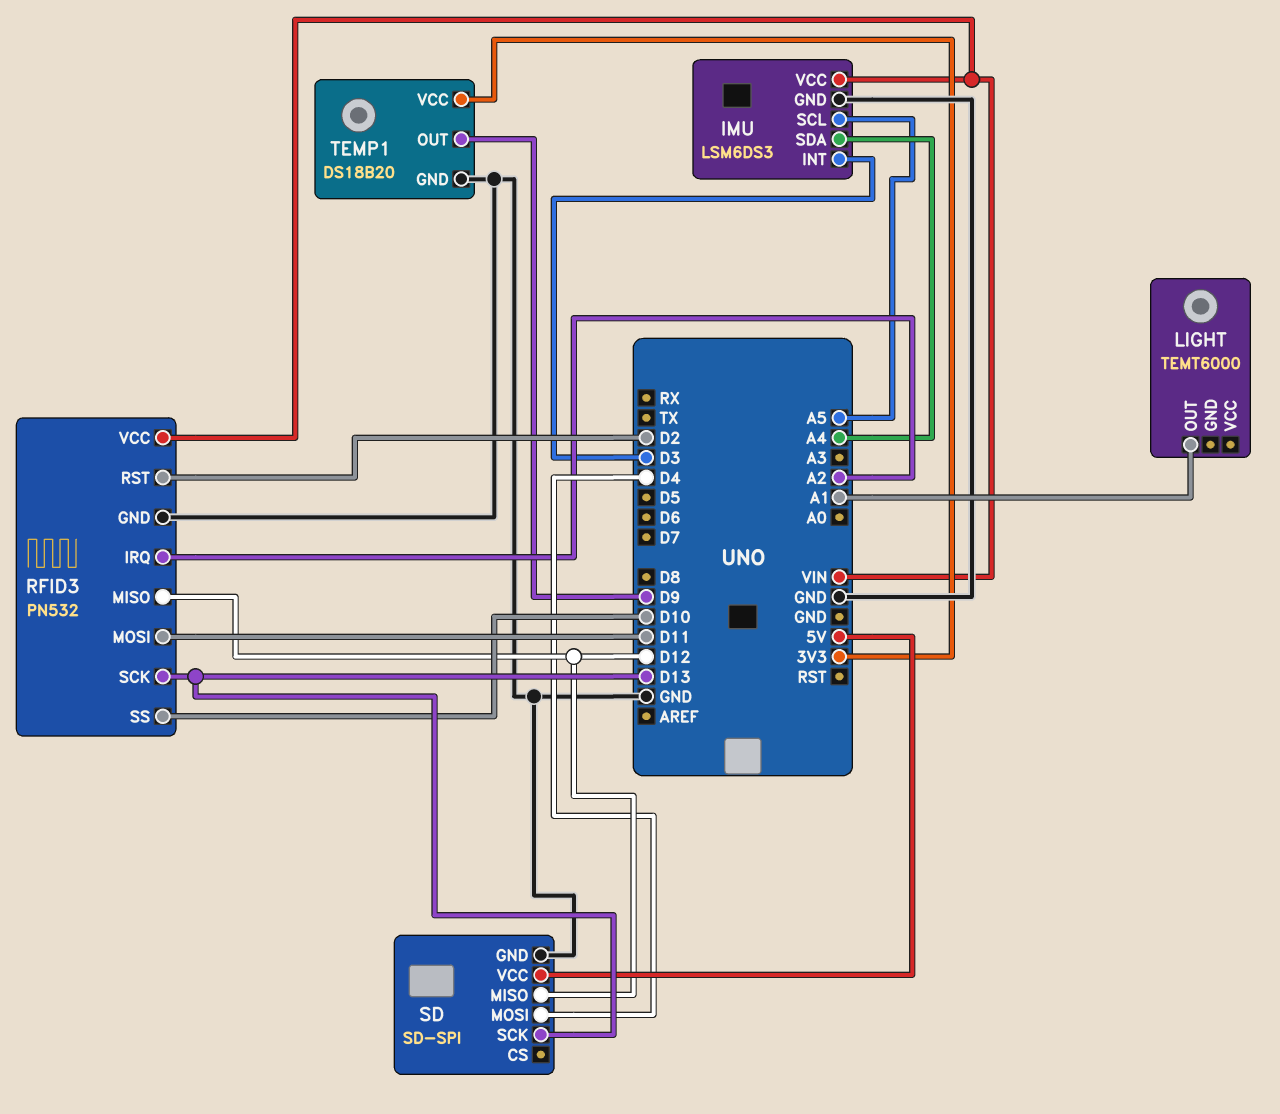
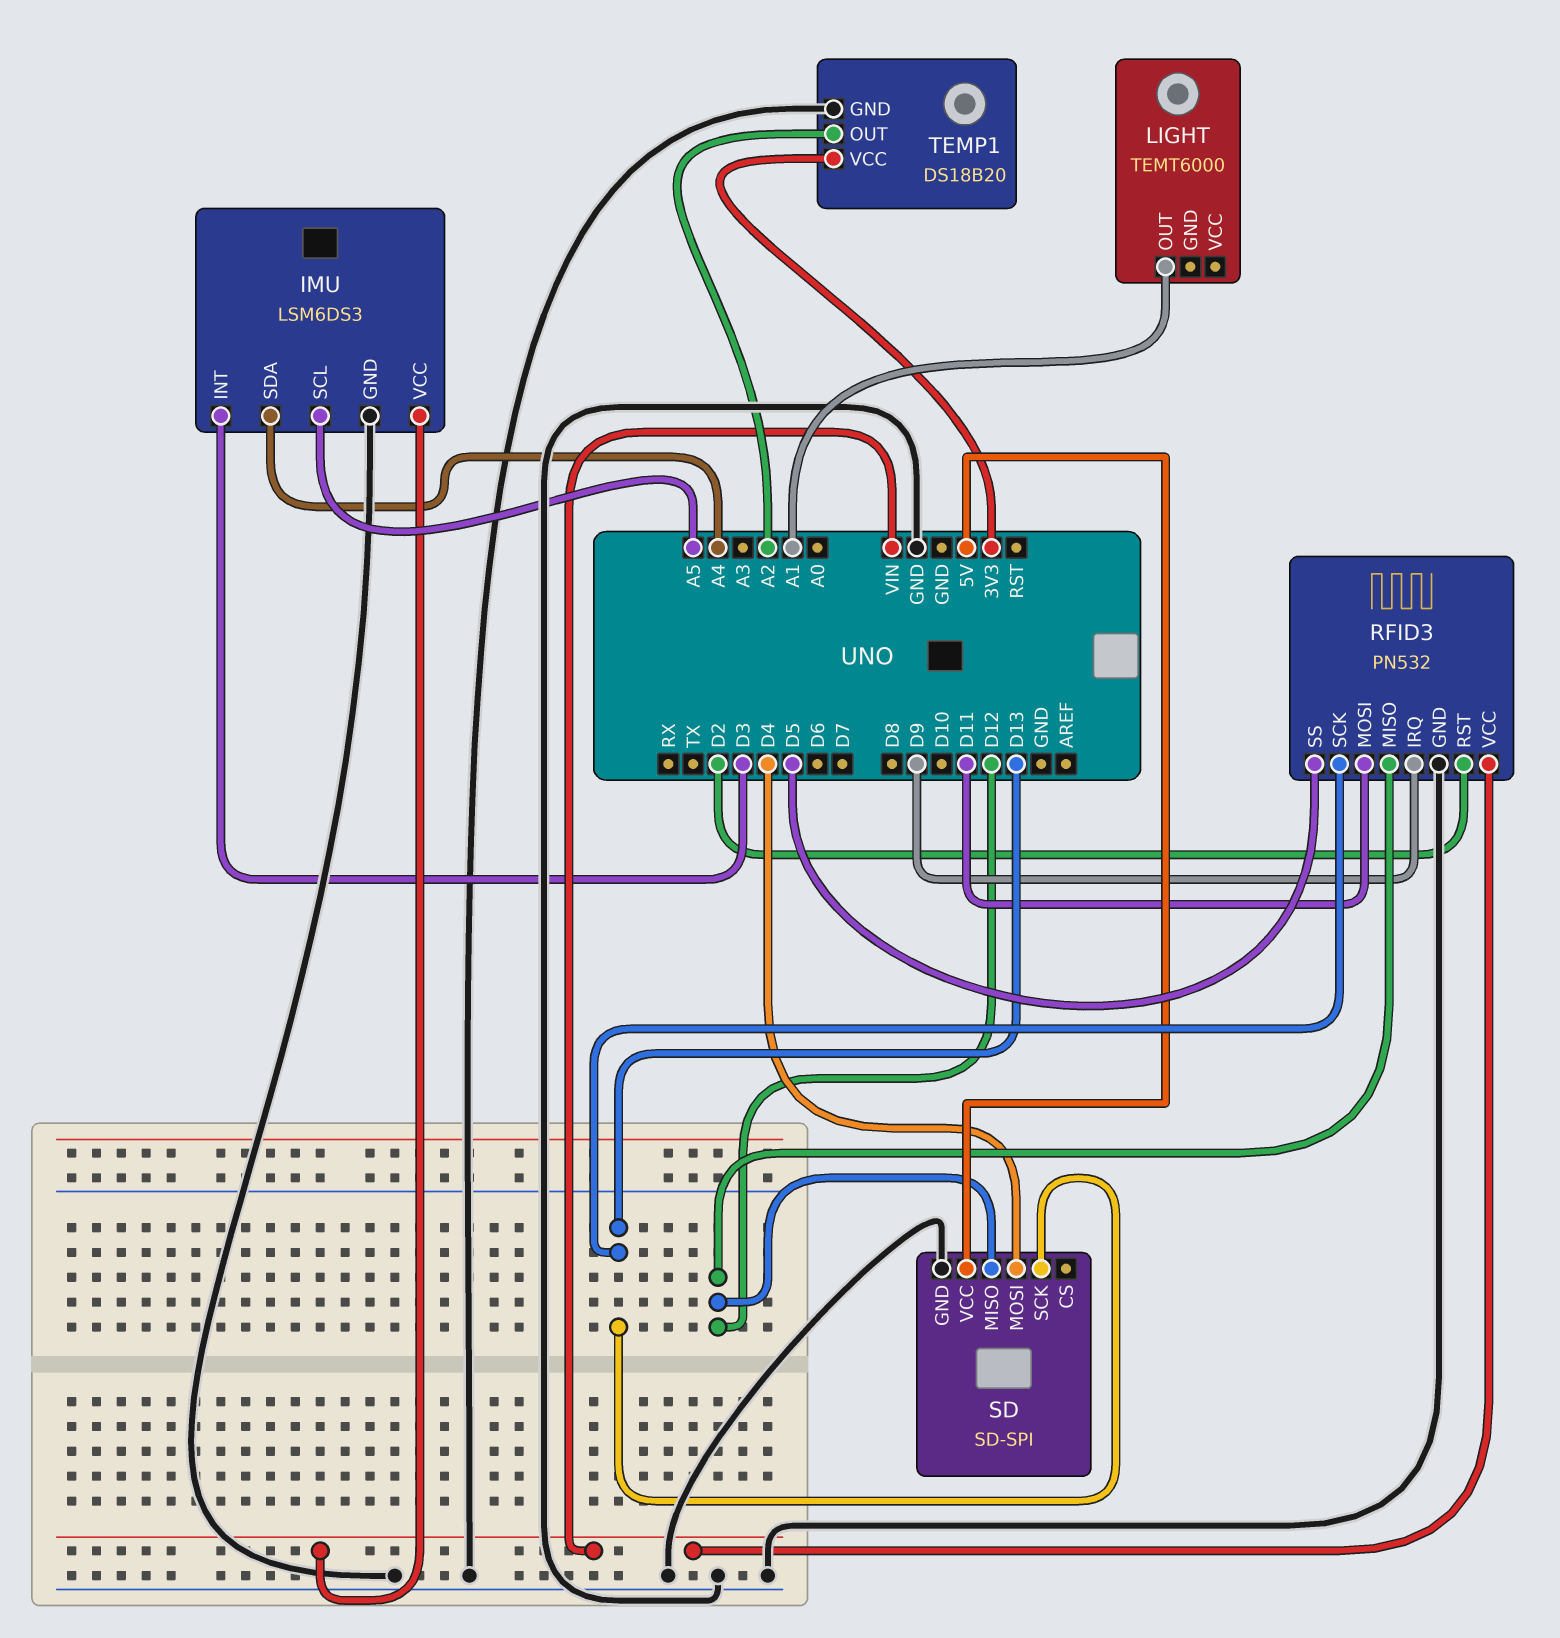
RFID3 pin IRQ: A2 -> D9
RFID3 pin SS: D10 -> D5
TEMP1 pin OUT: D9 -> A2

